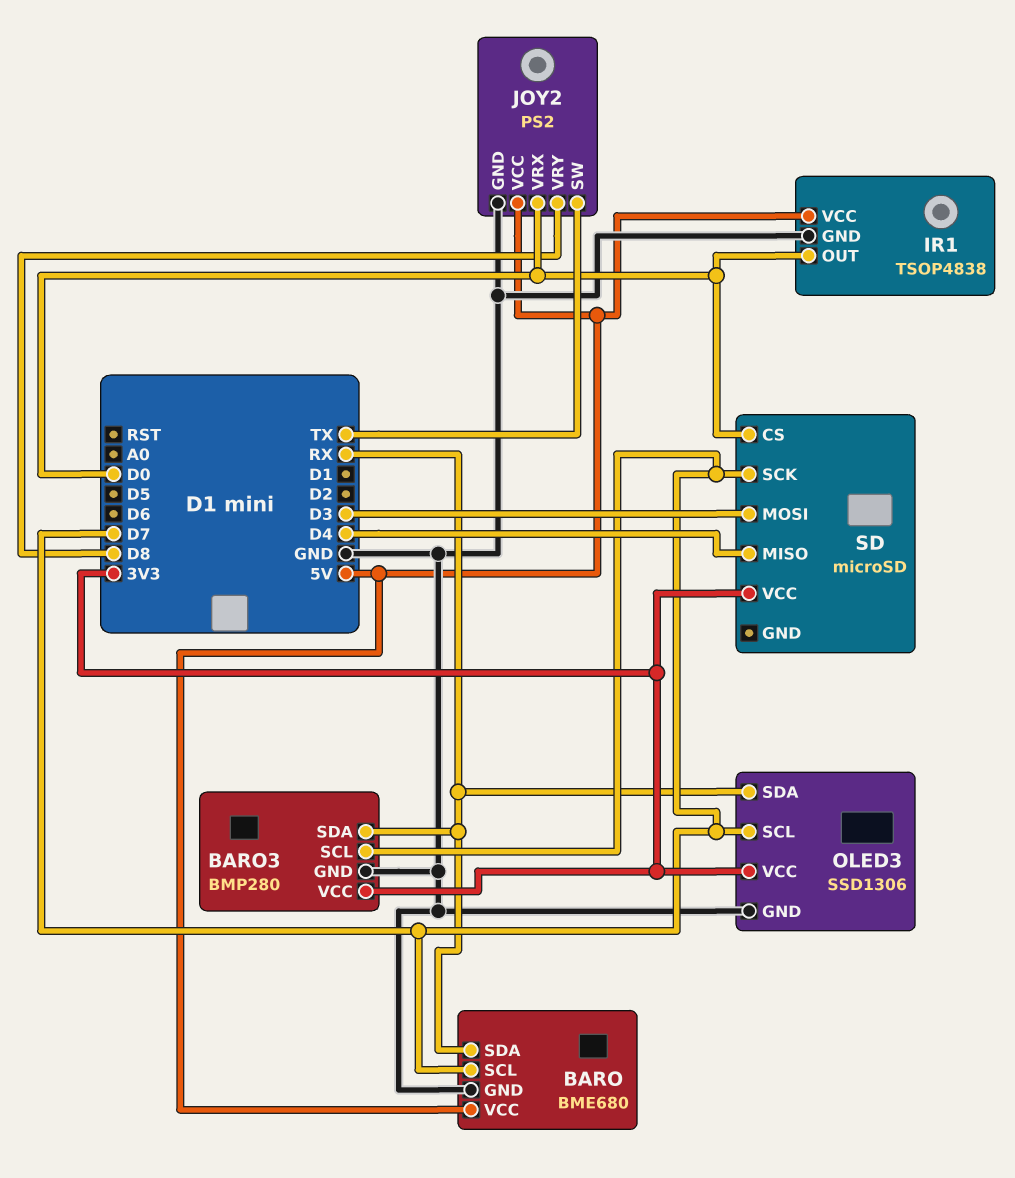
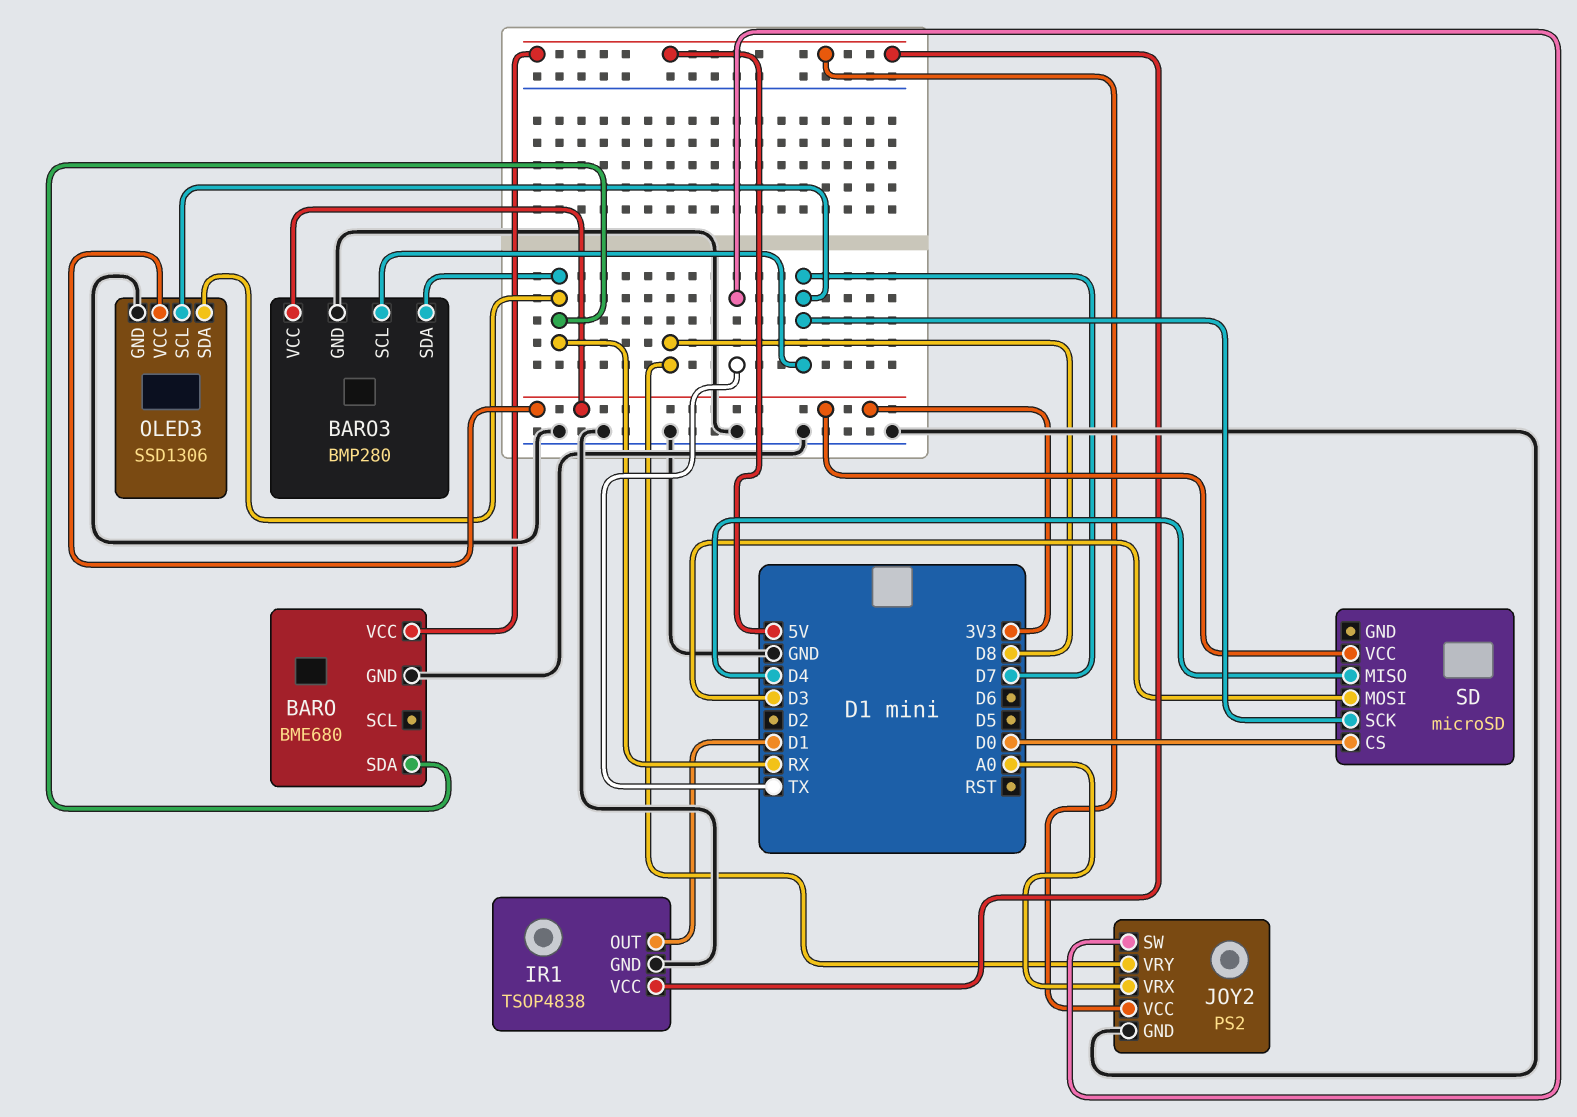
BARO pin SCL: D7 -> none
IR1 pin OUT: D0 -> D1
JOY2 pin VRX: D0 -> A0

